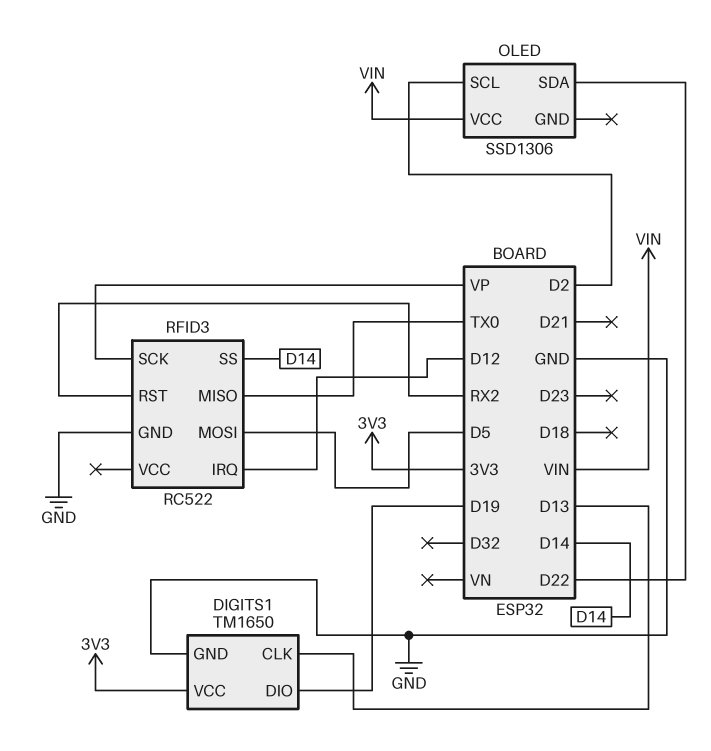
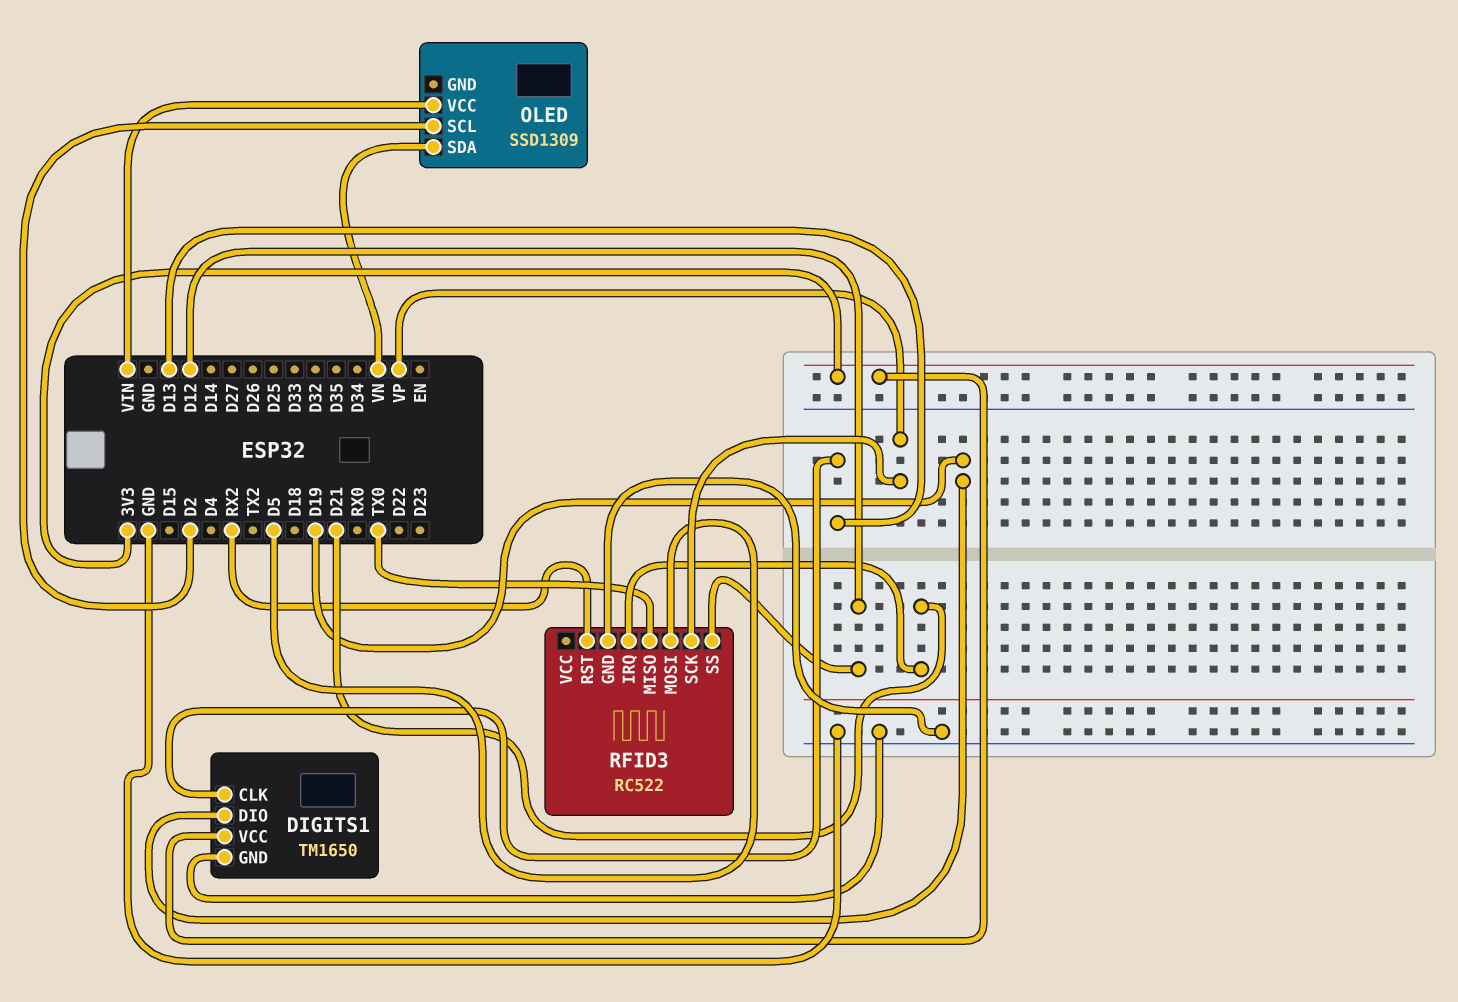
OLED: SSD1306 -> SSD1309
OLED pin SDA: D22 -> VN
RFID3 pin IRQ: D12 -> D21
RFID3 pin SS: D14 -> D12

